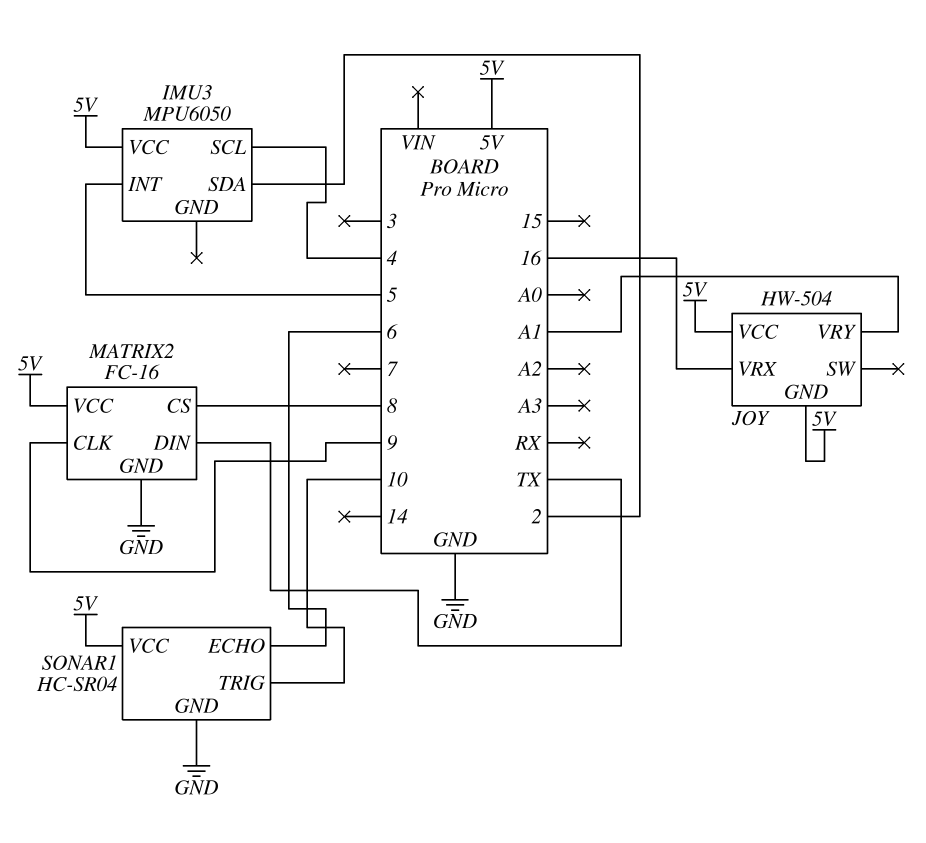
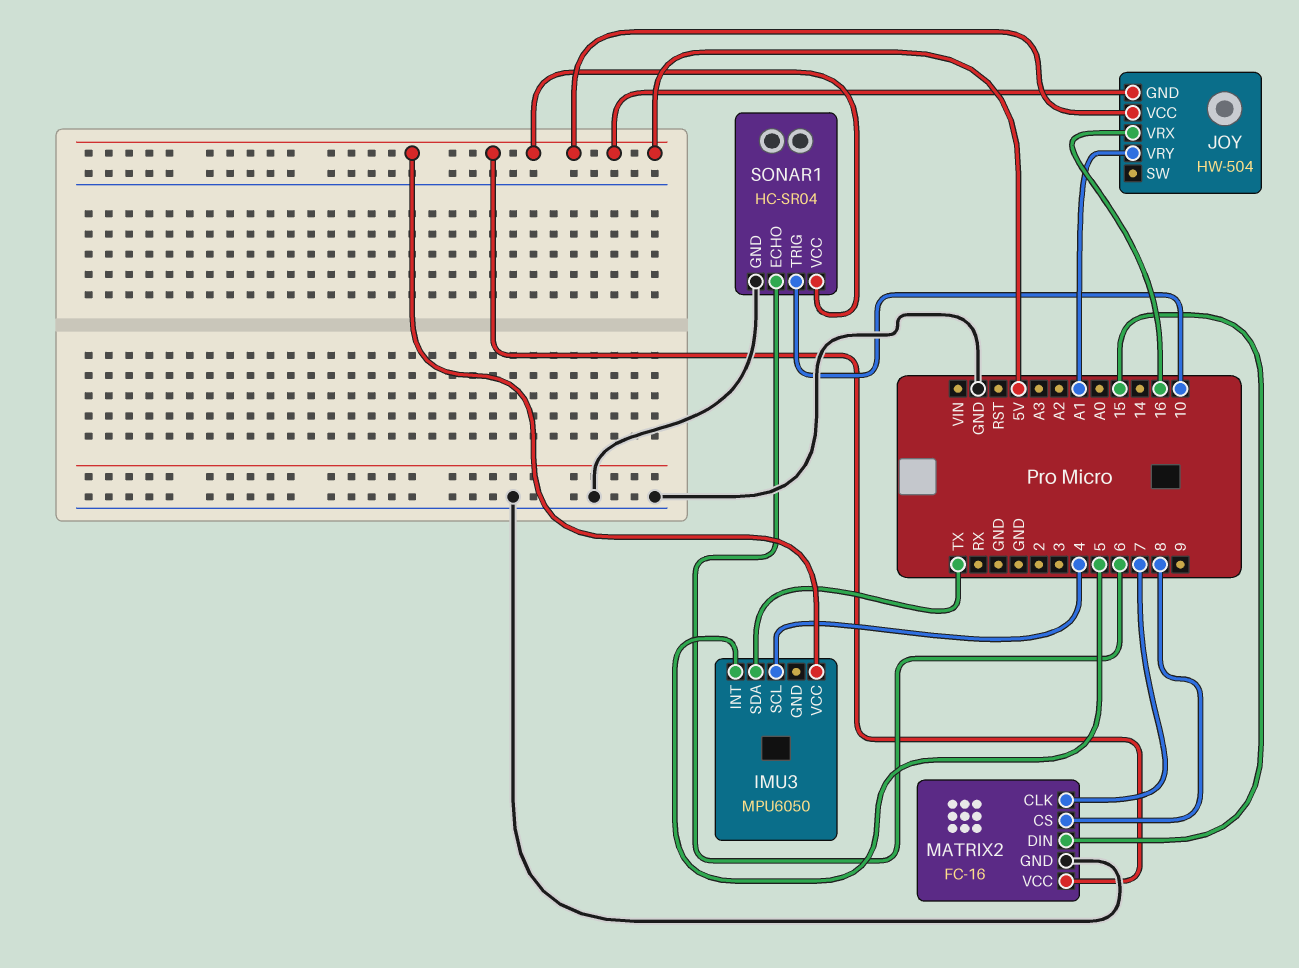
IMU3 pin SDA: 2 -> TX
MATRIX2 pin CLK: 9 -> 7
MATRIX2 pin DIN: TX -> 15

